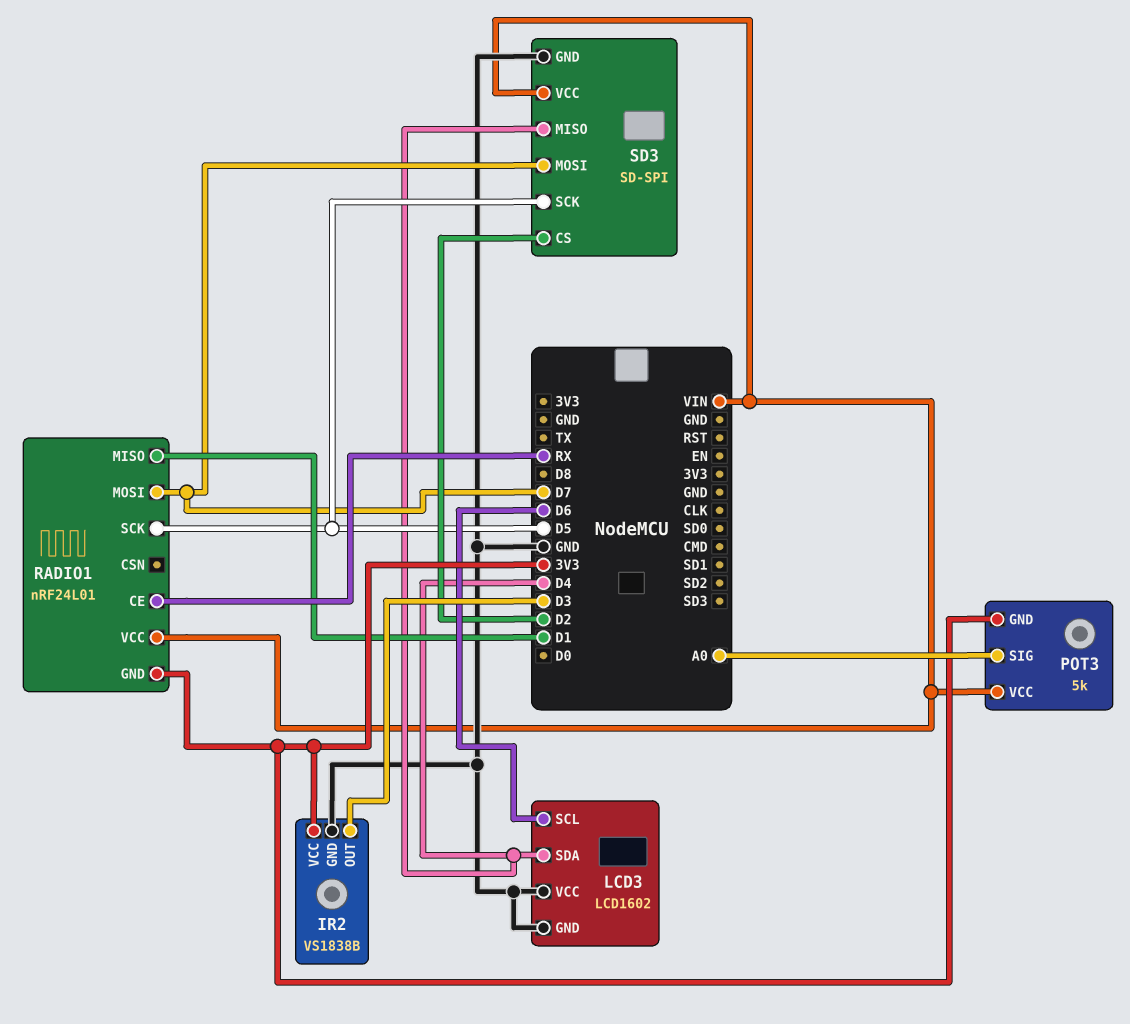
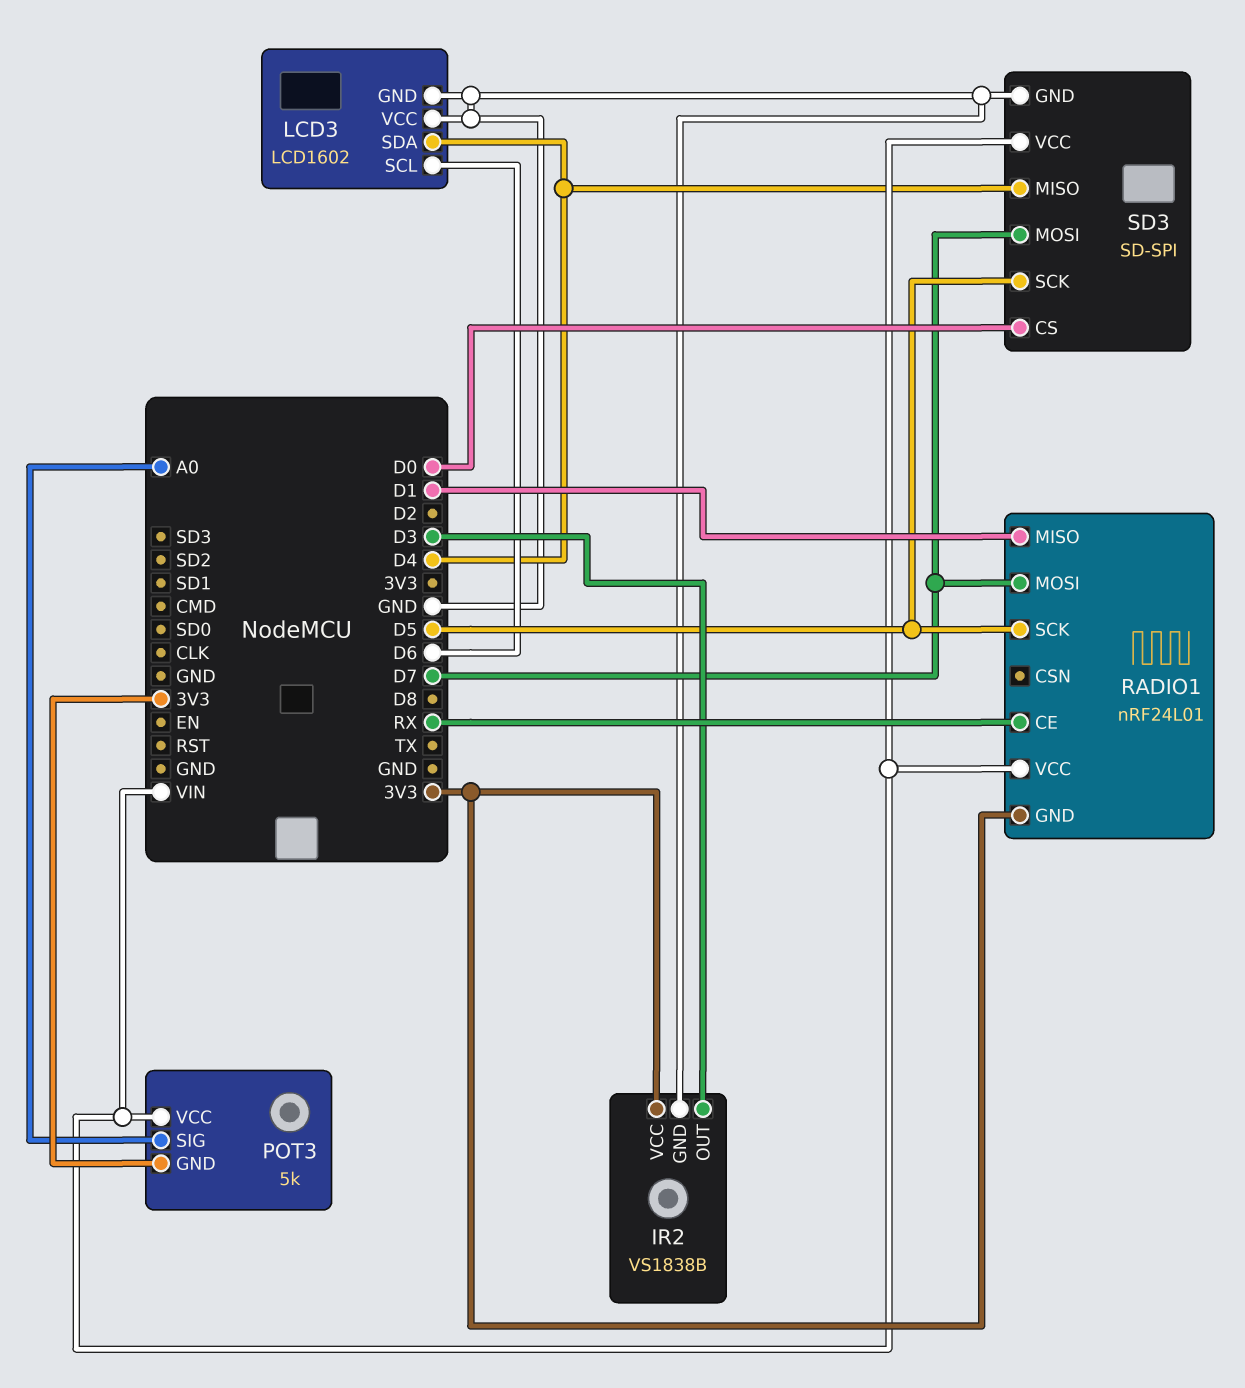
SD3 pin CS: D2 -> D0

